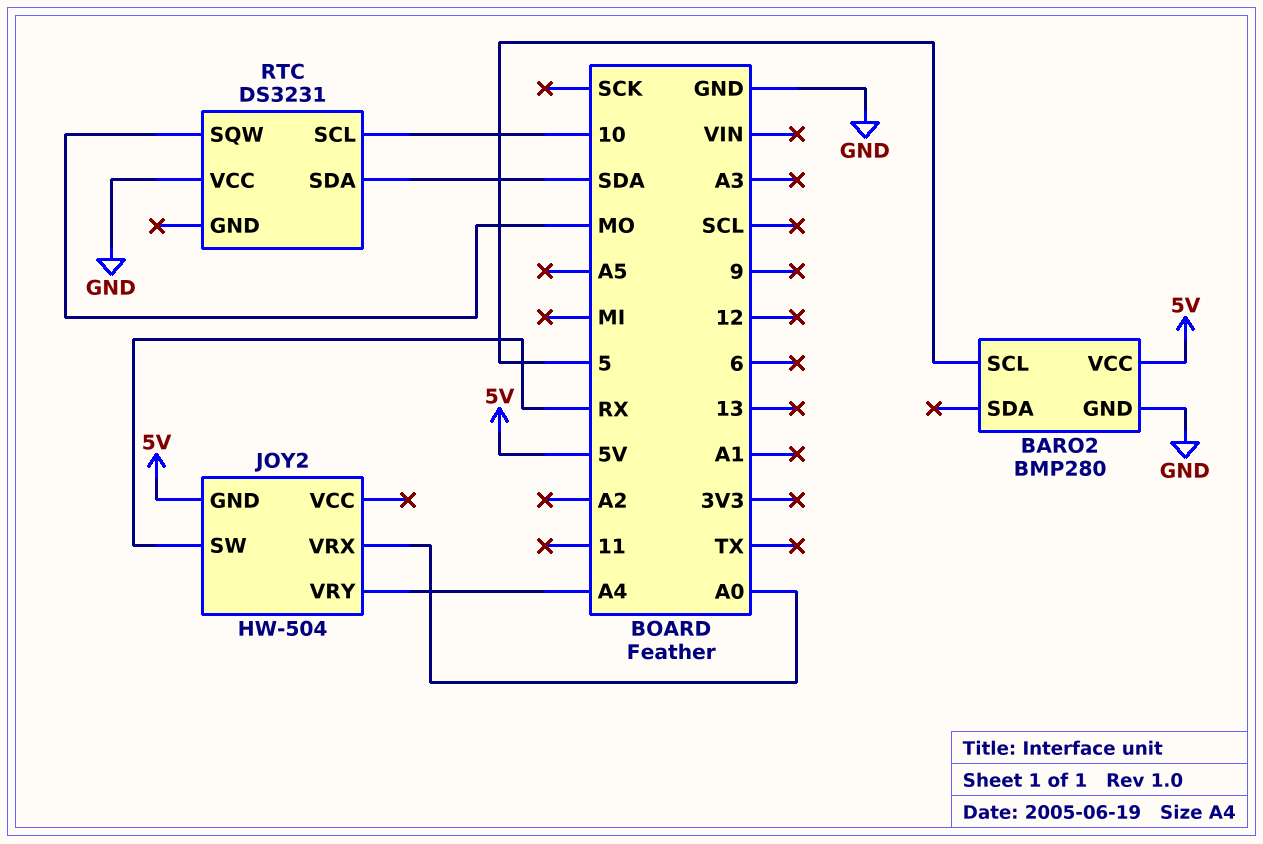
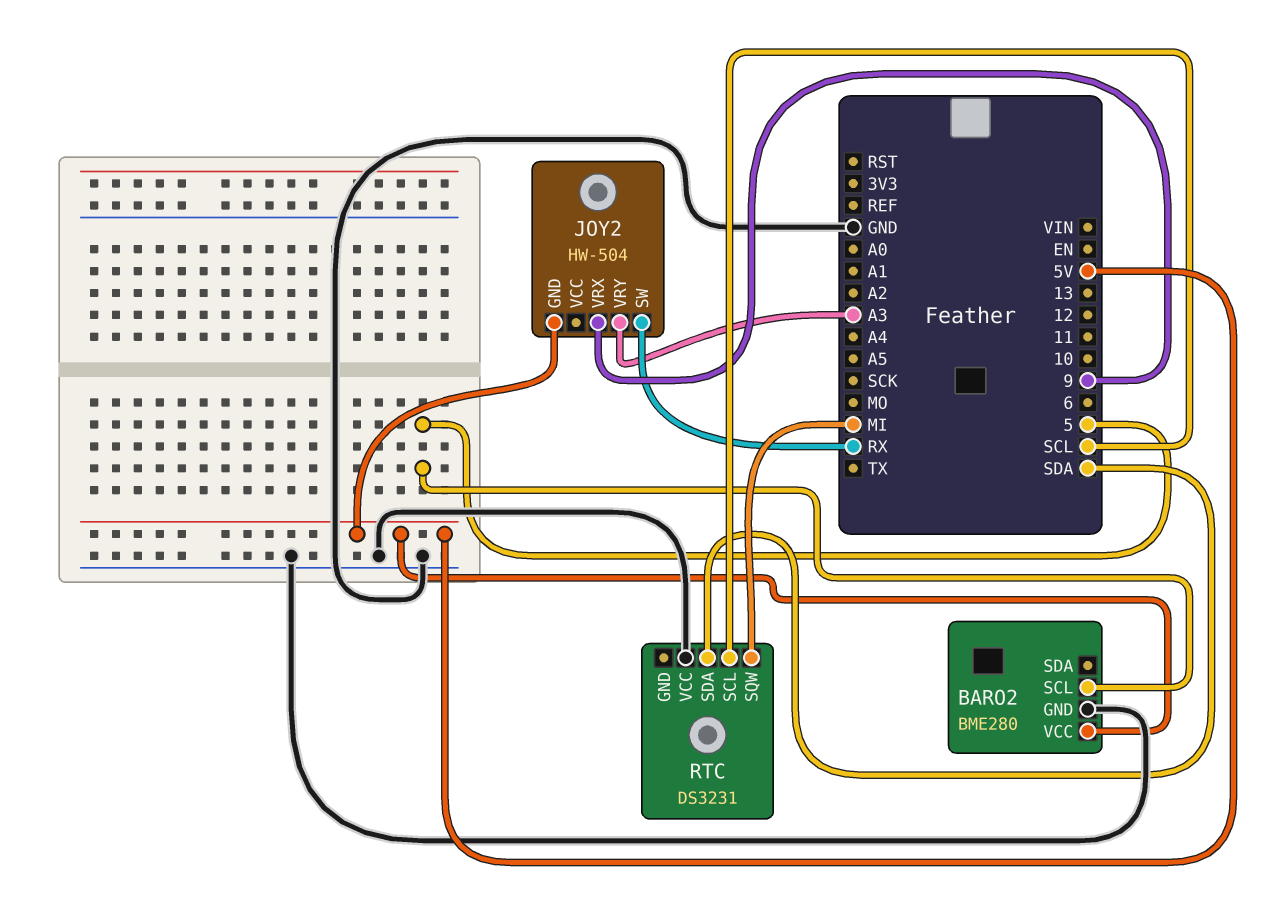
BARO2: BMP280 -> BME280
JOY2 pin VRX: A0 -> 9
JOY2 pin VRY: A4 -> A3
RTC pin SCL: 10 -> SCL
RTC pin SQW: MO -> MI

